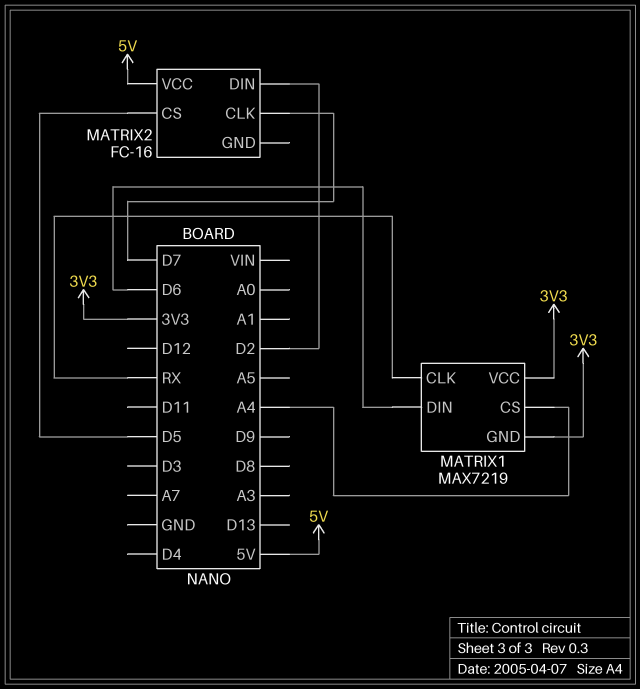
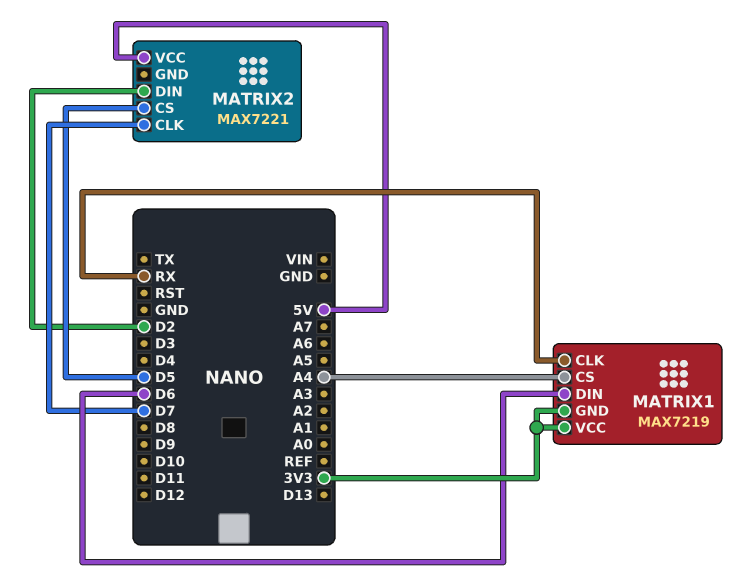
MATRIX2: FC-16 -> MAX7221

